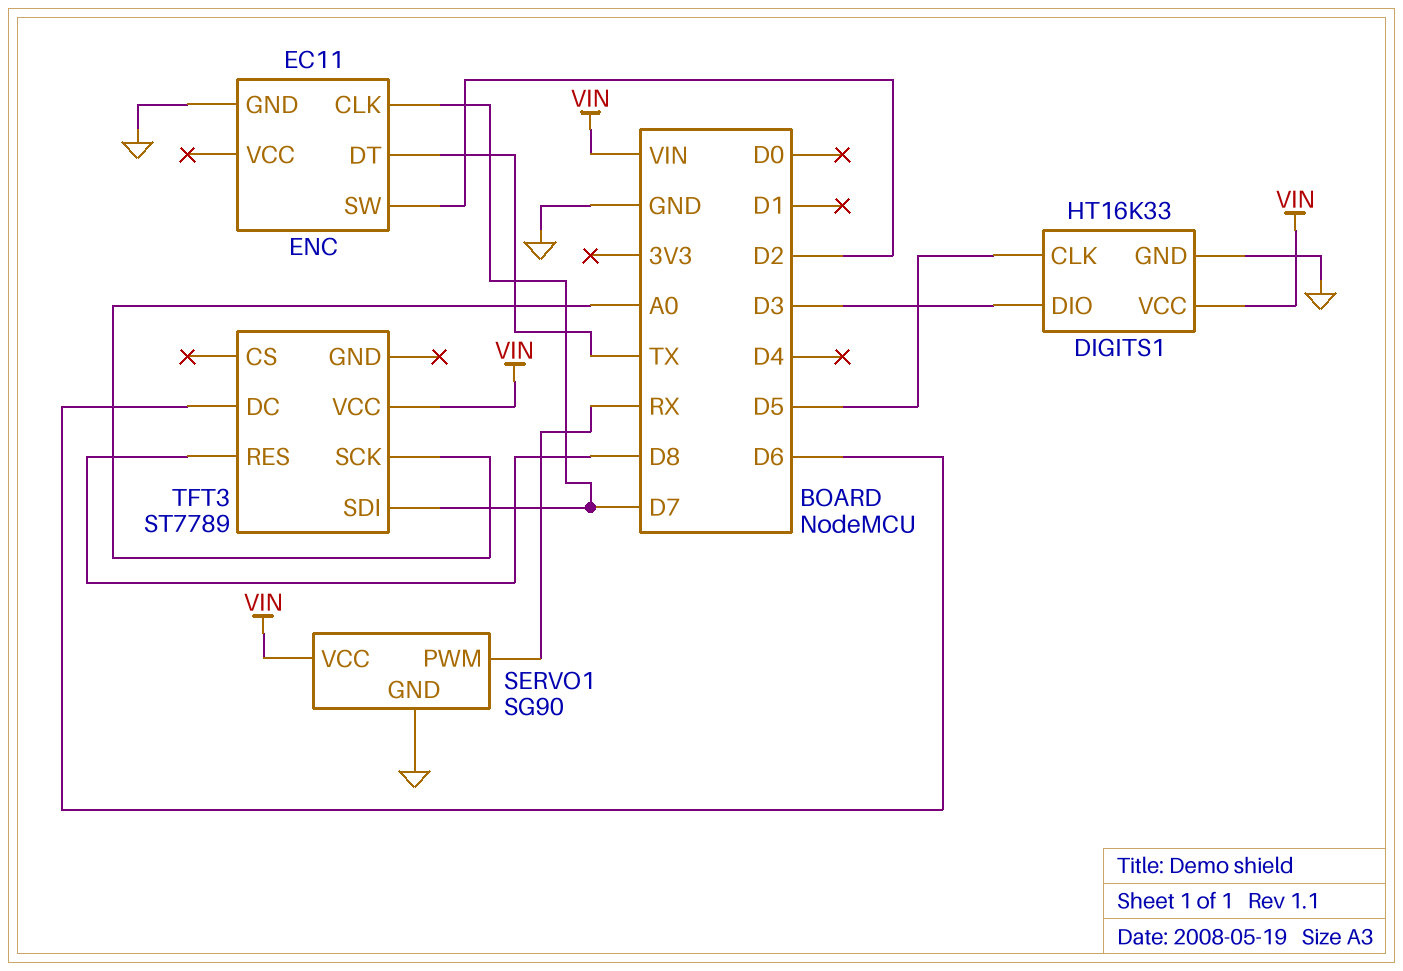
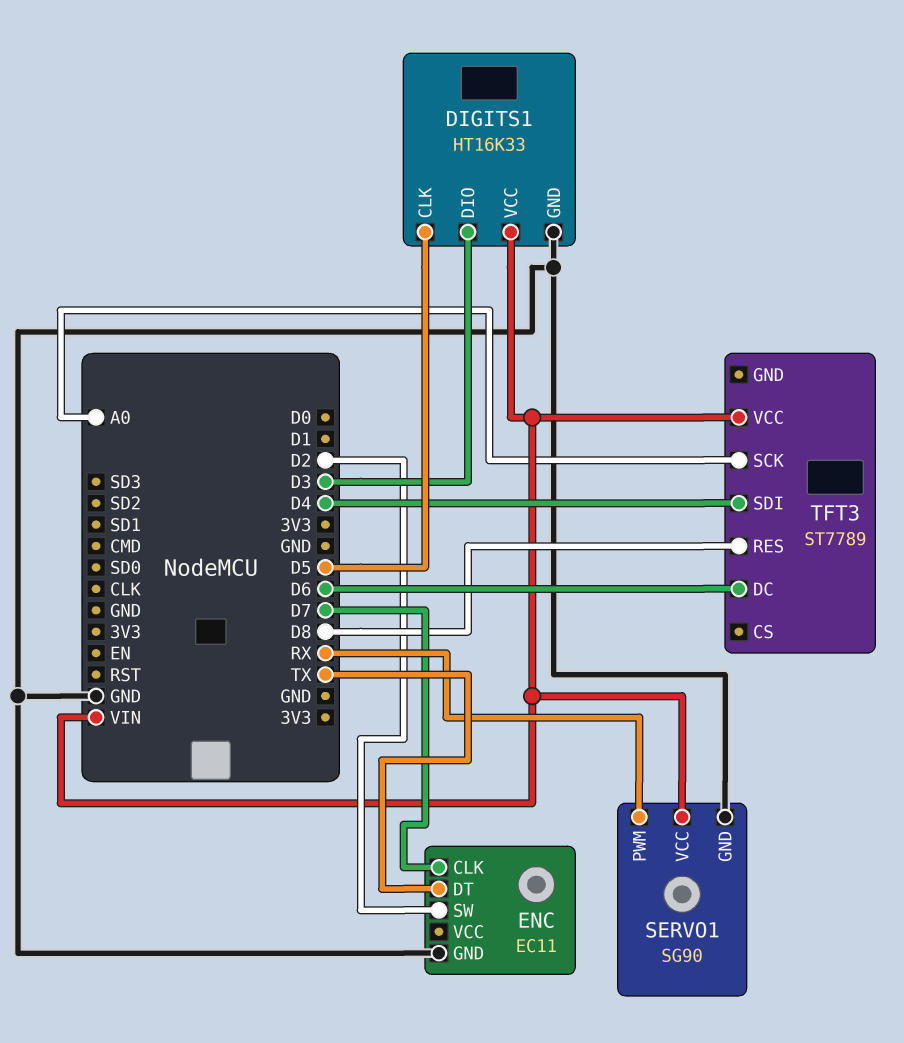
TFT3 pin SDI: D7 -> D4

